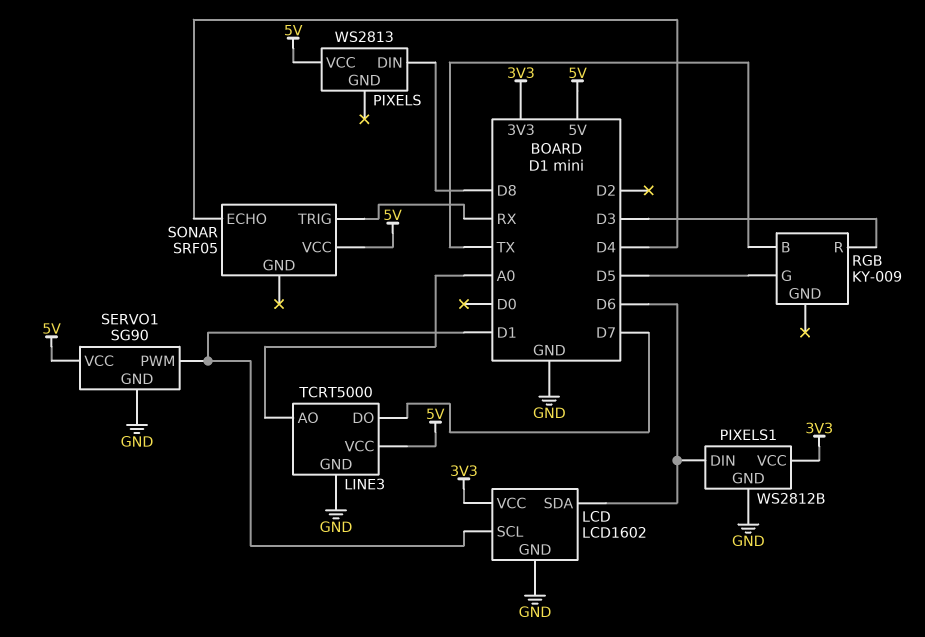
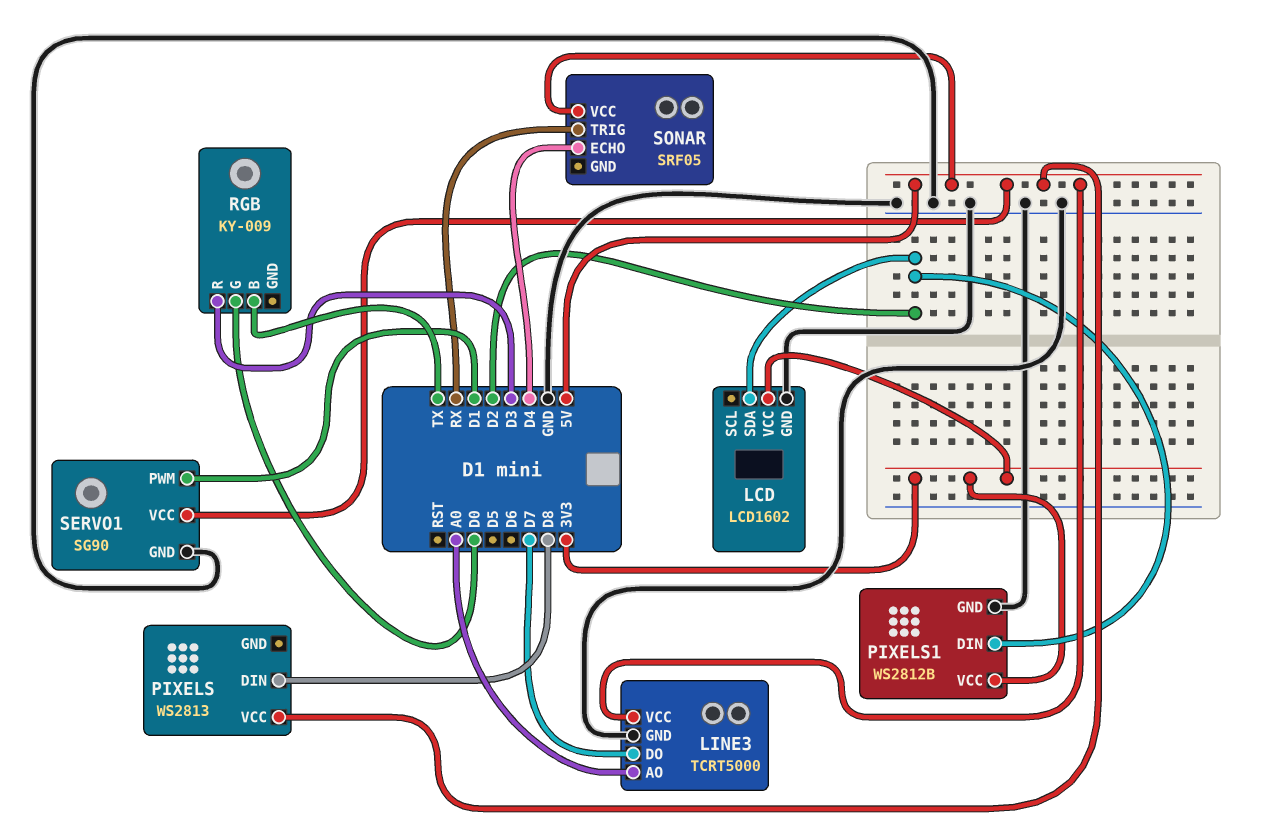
LCD pin SCL: D1 -> none
LCD pin SDA: D6 -> D2
PIXELS1 pin DIN: D6 -> D2
RGB pin G: D5 -> D0

